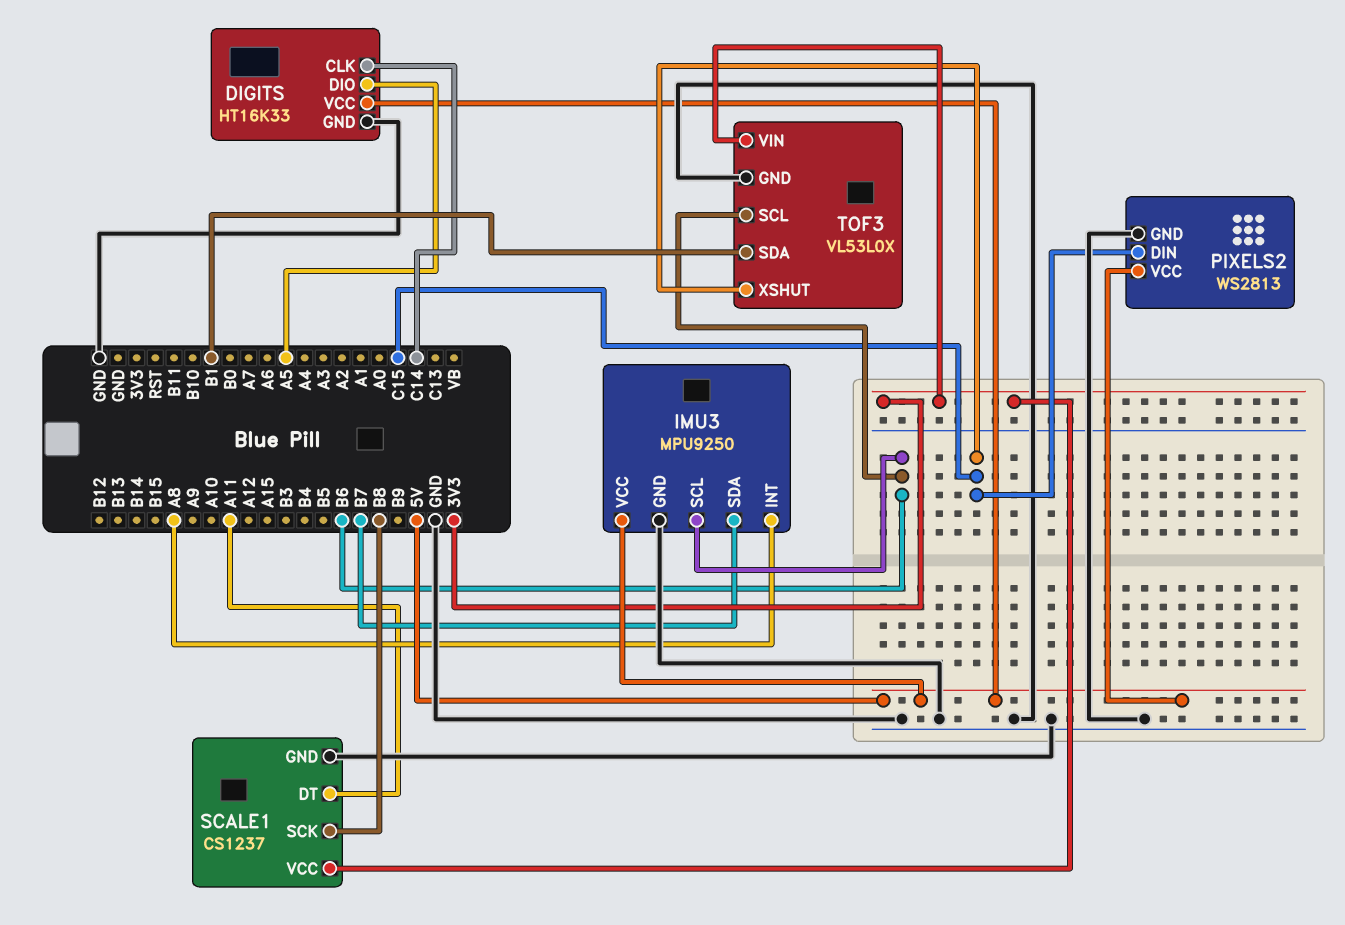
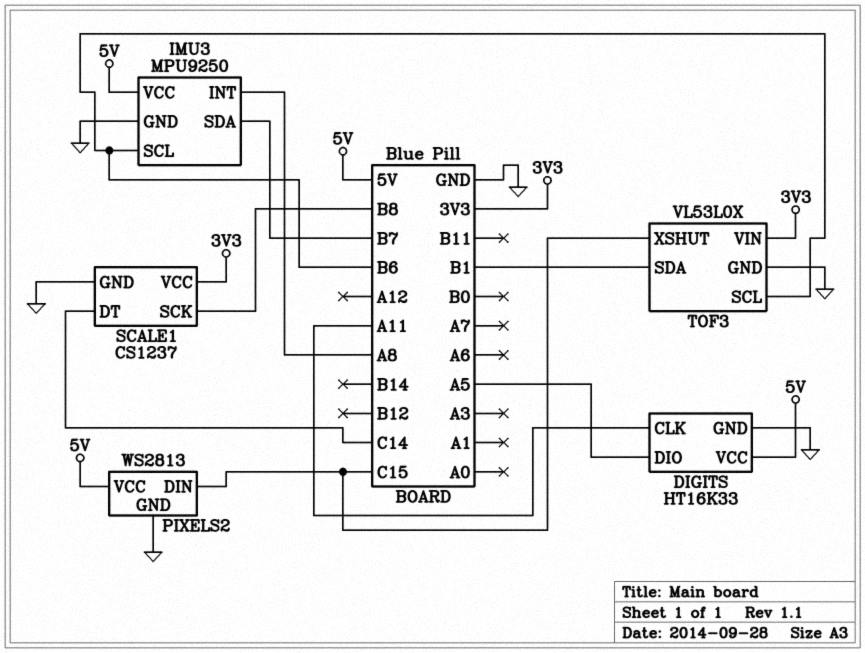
DIGITS pin CLK: C14 -> A11
SCALE1 pin DT: A11 -> C14

